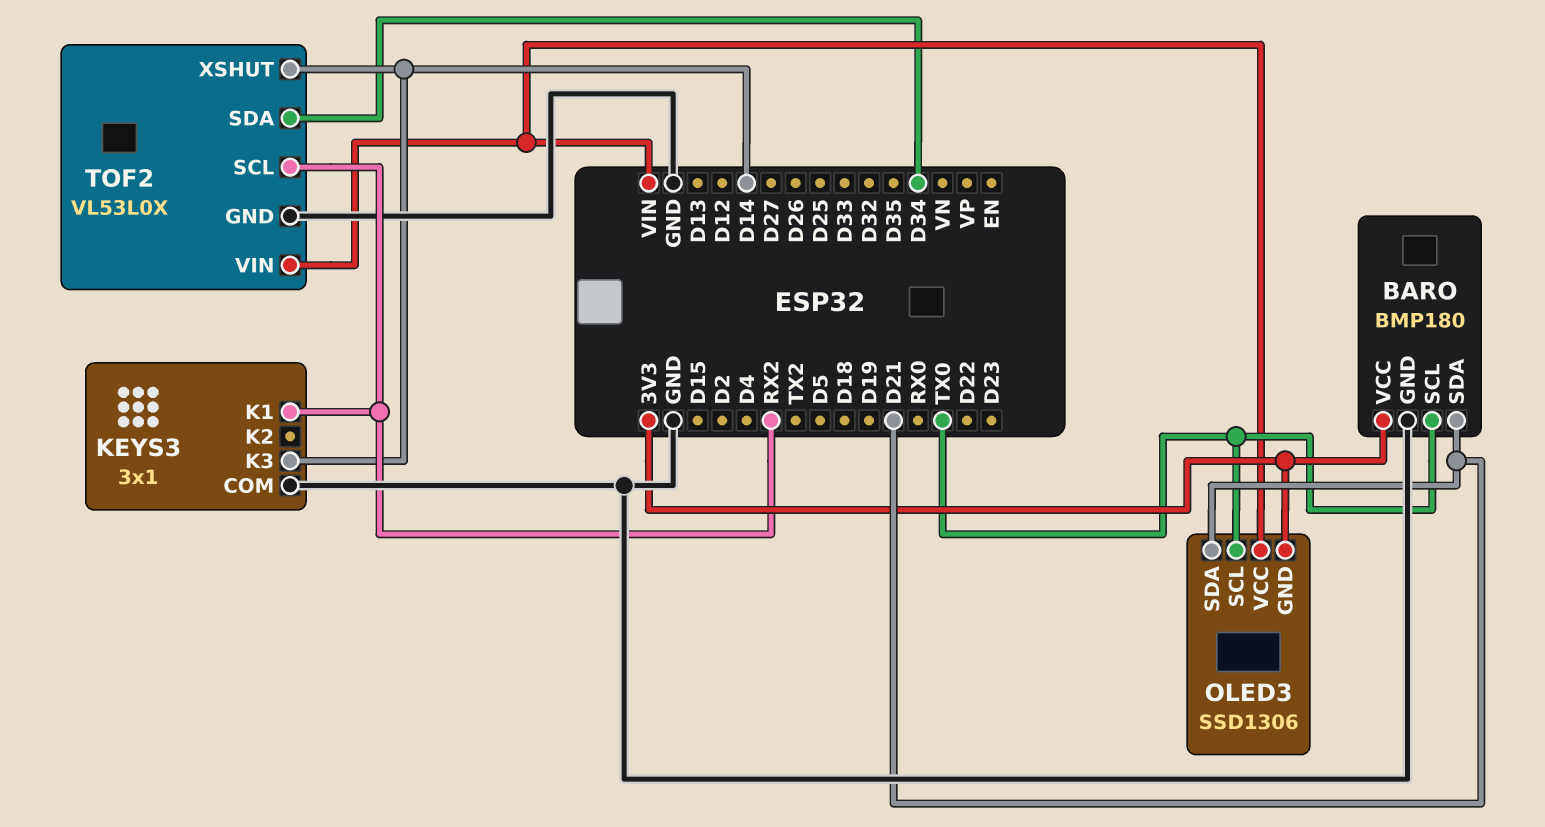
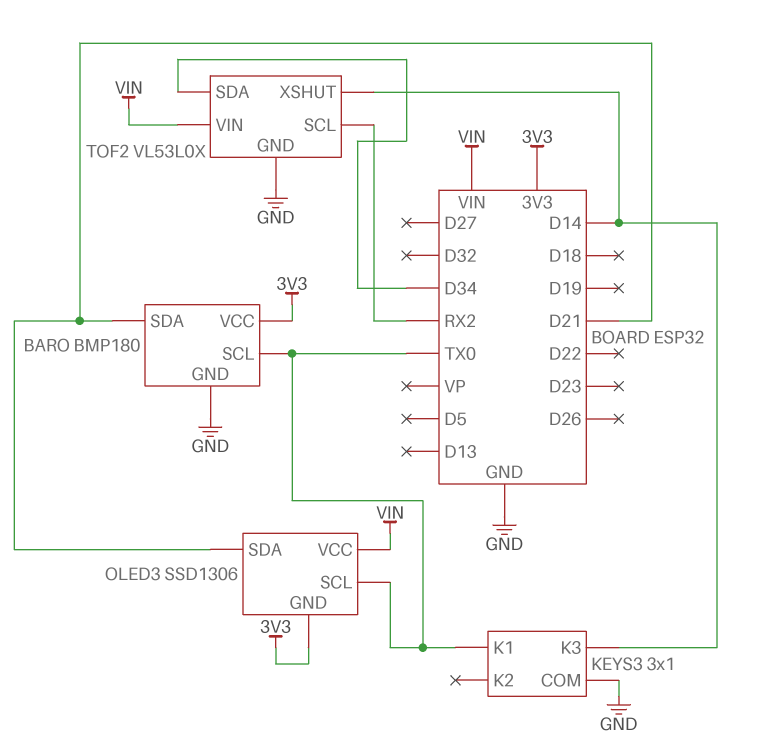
KEYS3 pin K1: RX2 -> TX0

